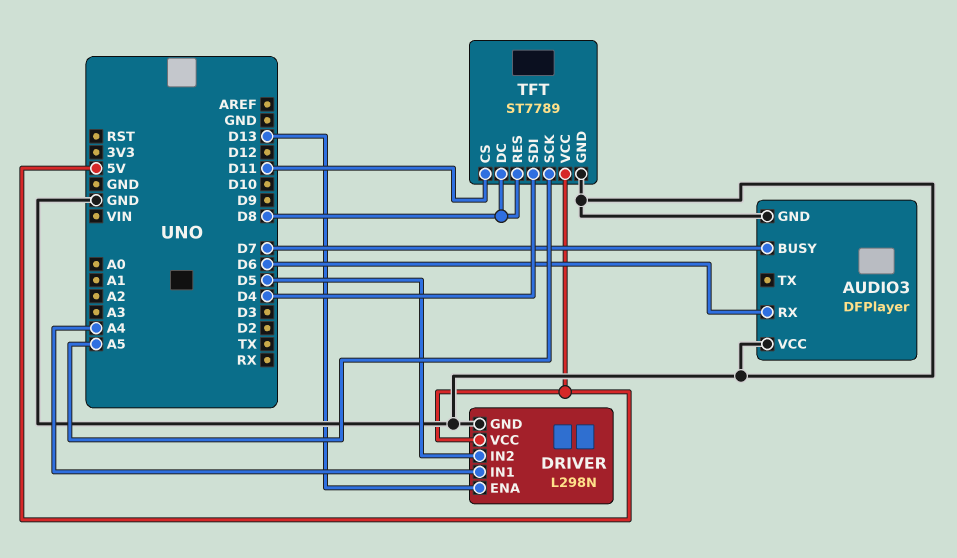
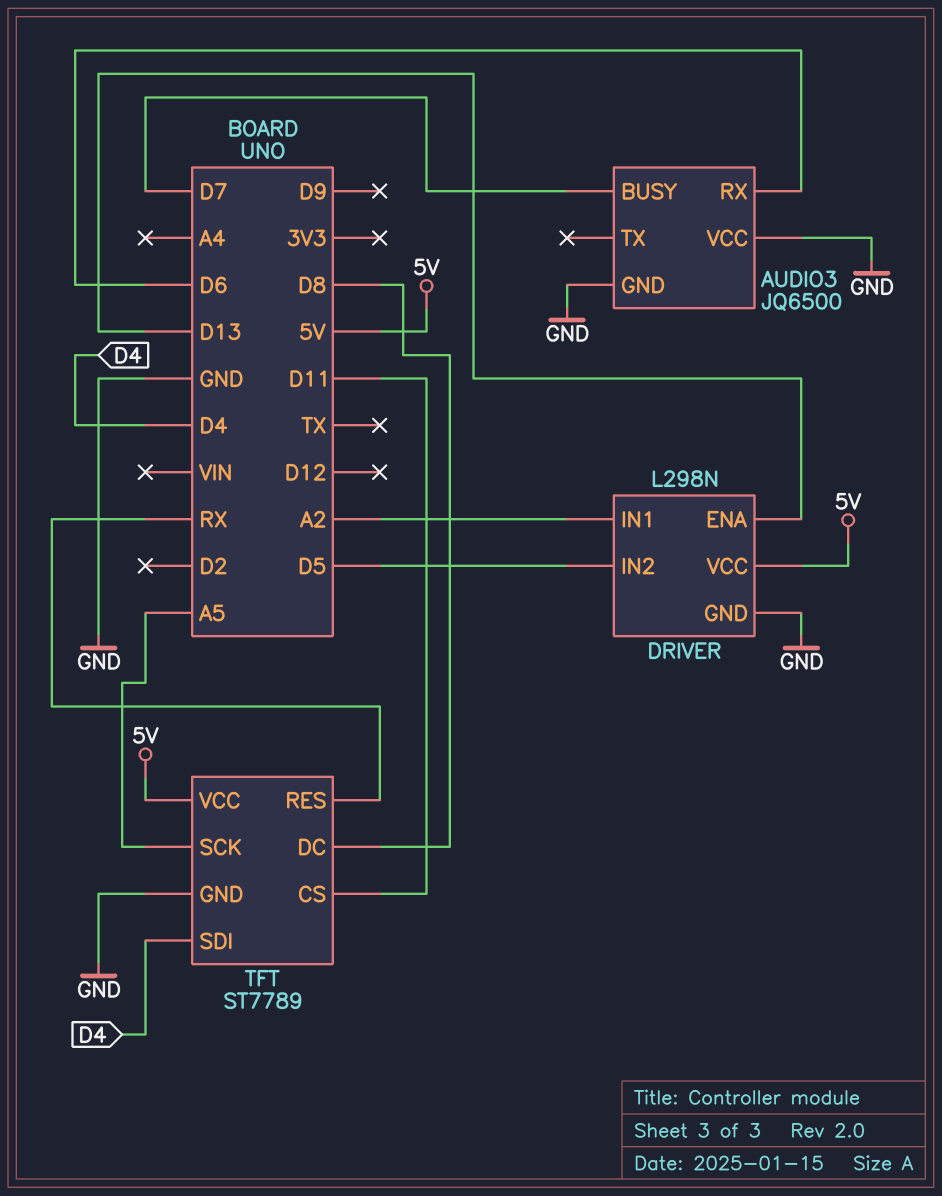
AUDIO3: DFPlayer -> JQ6500
DRIVER pin IN1: A4 -> A2
TFT pin RES: D8 -> RX

